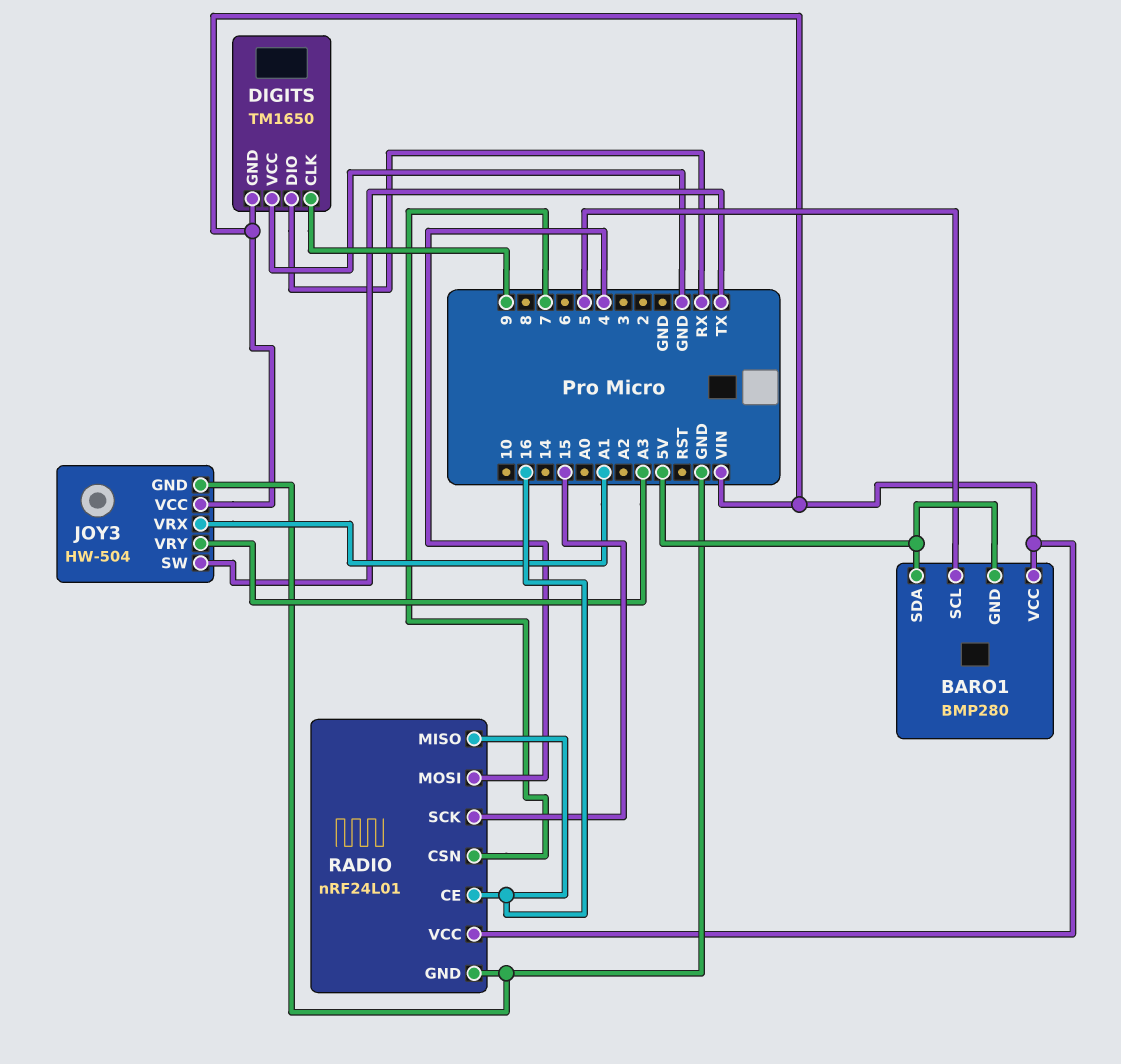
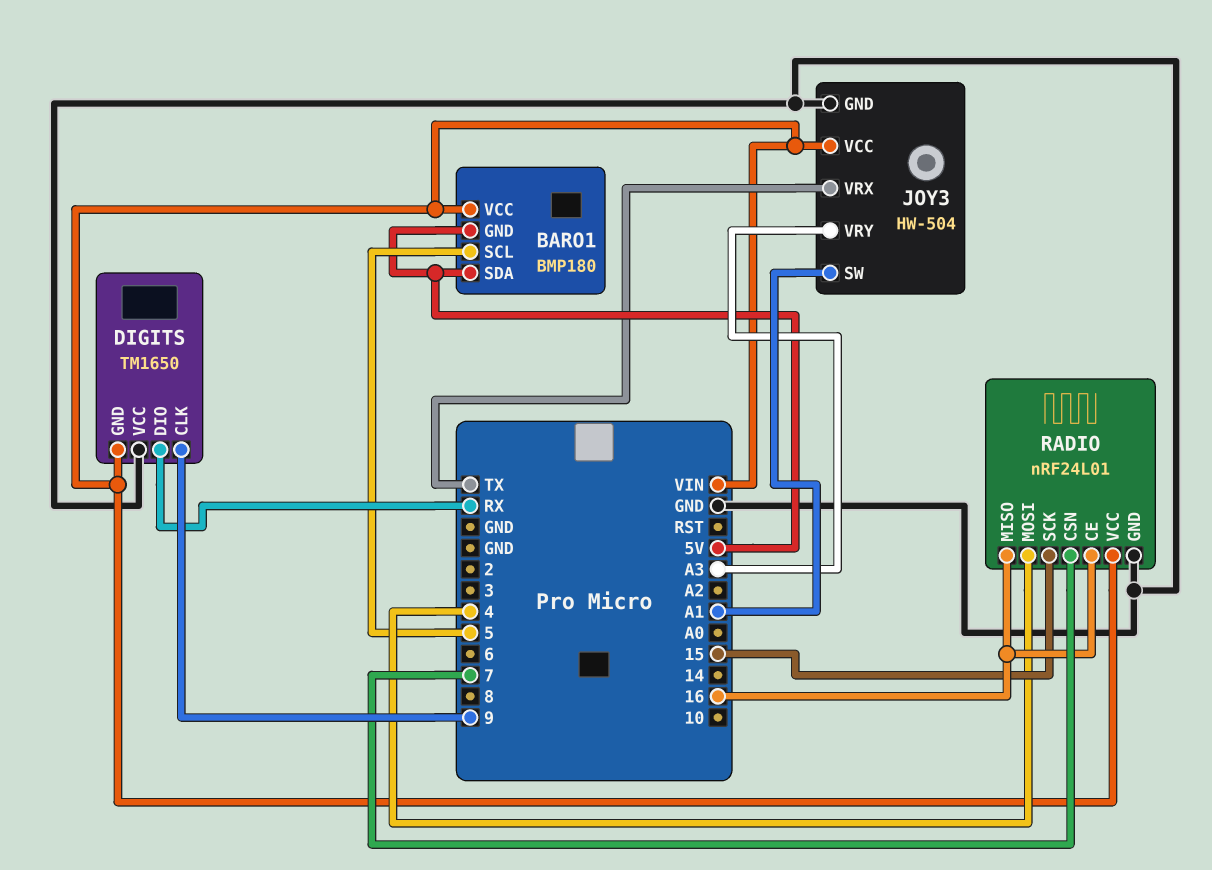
BARO1: BMP280 -> BMP180
JOY3 pin SW: TX -> A1
JOY3 pin VRX: A1 -> TX

